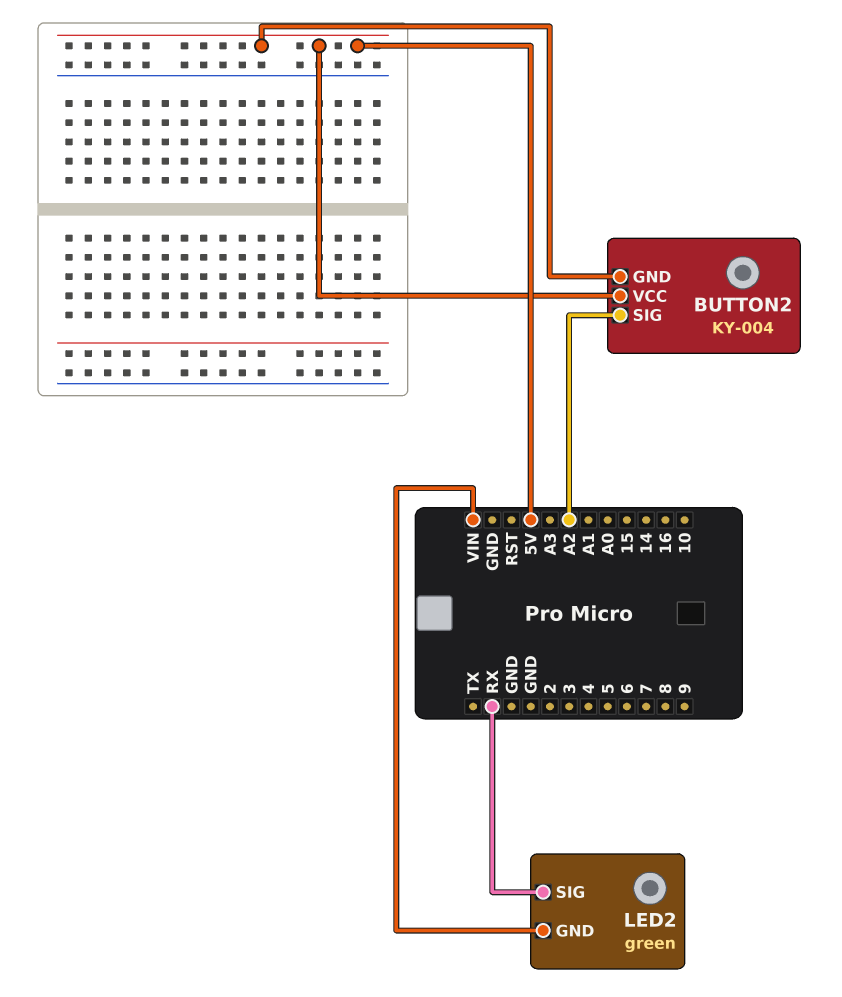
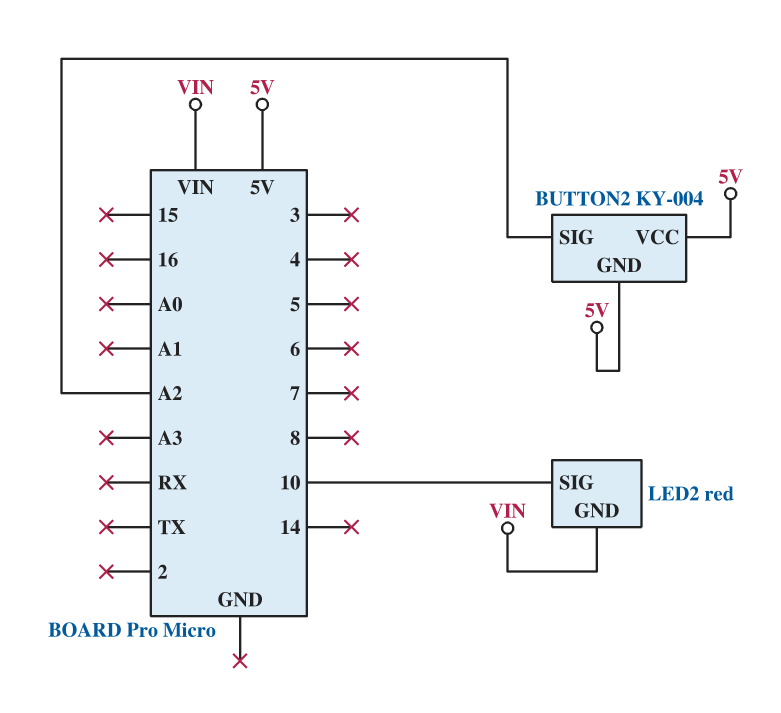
LED2: green -> red
LED2 pin SIG: RX -> 10

